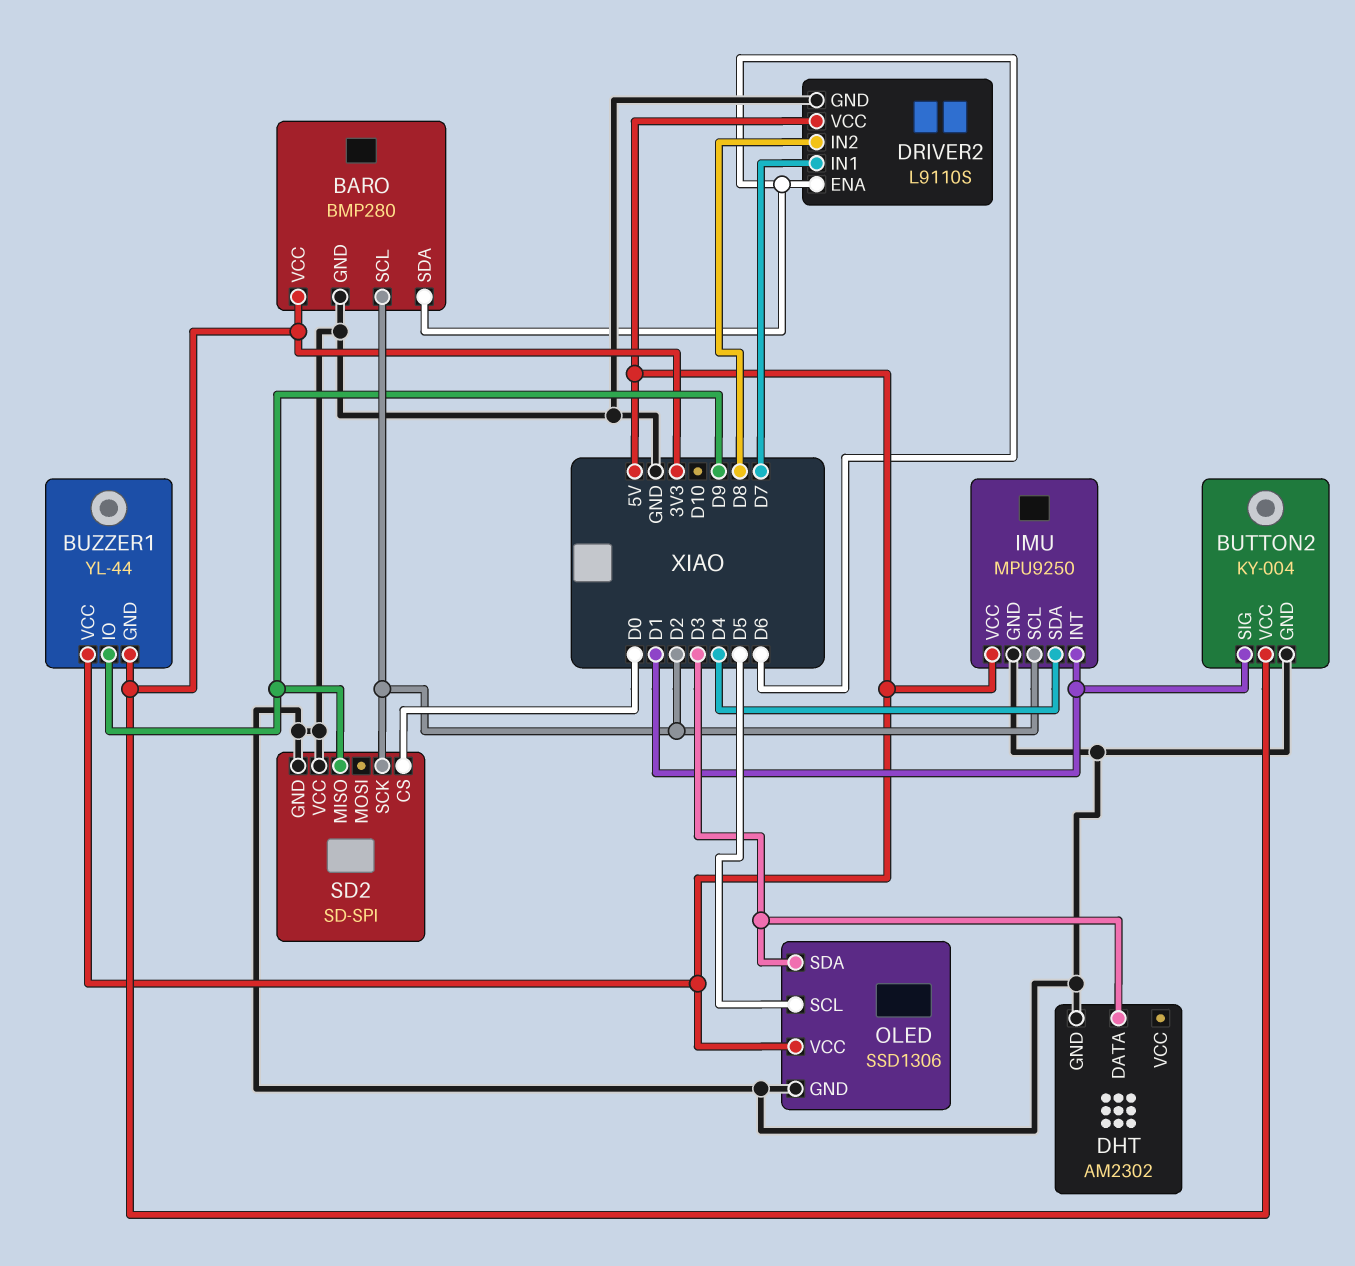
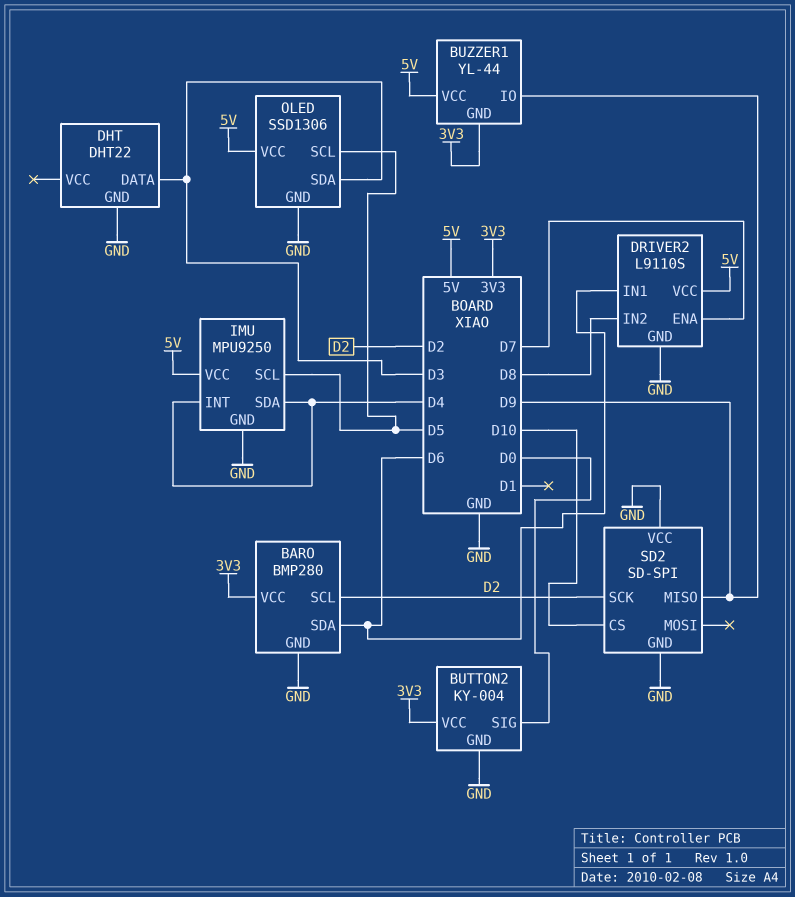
BUTTON2 pin SIG: D1 -> D0
DHT: AM2302 -> DHT22
DRIVER2 pin ENA: D6 -> D7
DRIVER2 pin IN1: D7 -> D6
IMU pin INT: D1 -> D4
IMU pin SCL: D2 -> D5
SD2 pin CS: D0 -> D10

